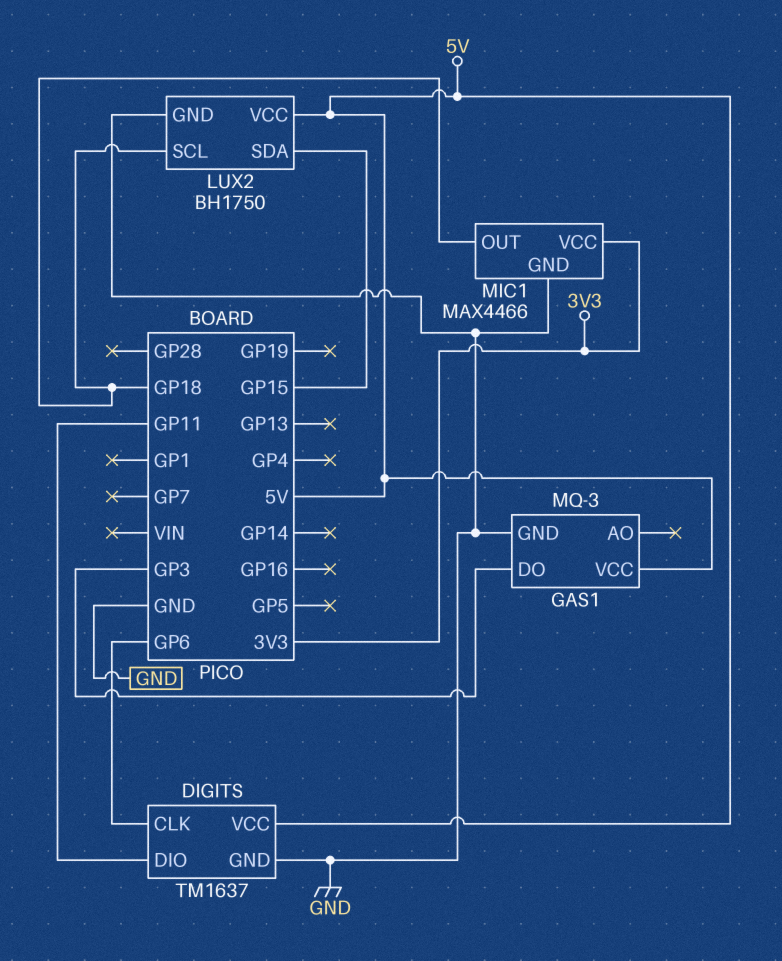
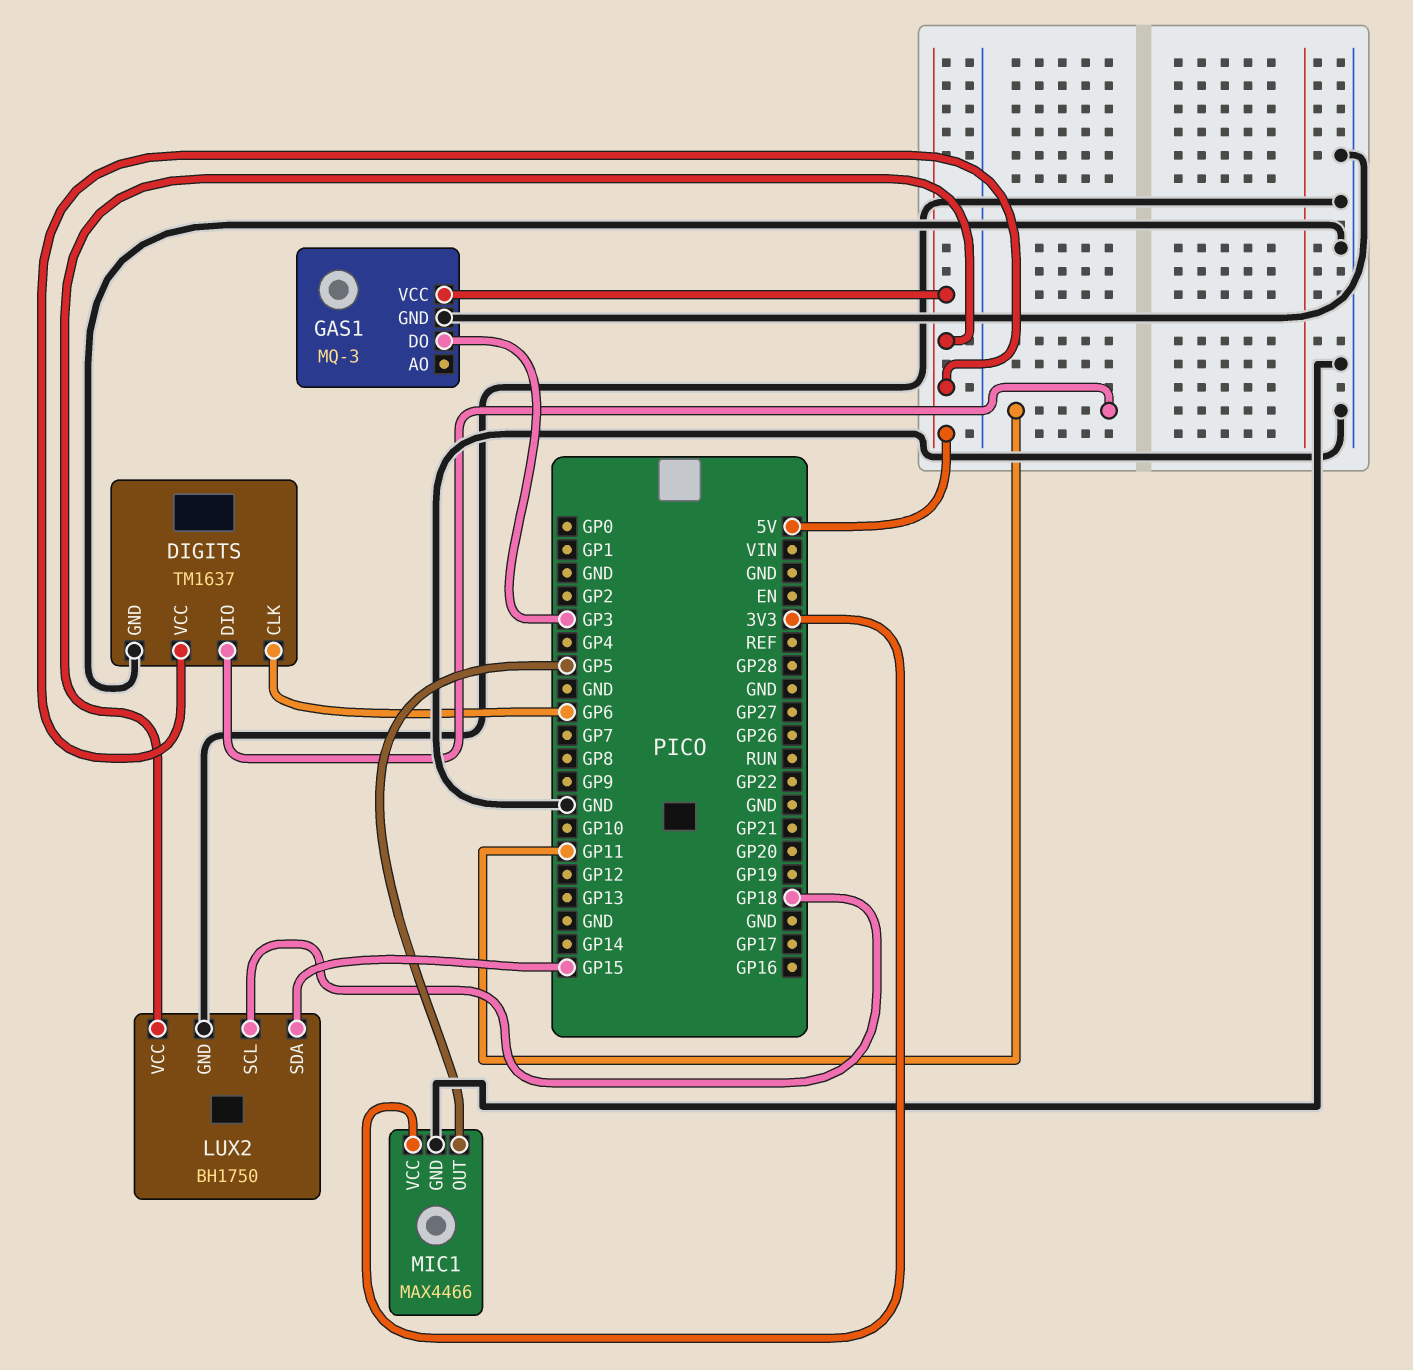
MIC1 pin OUT: GP18 -> GP5

